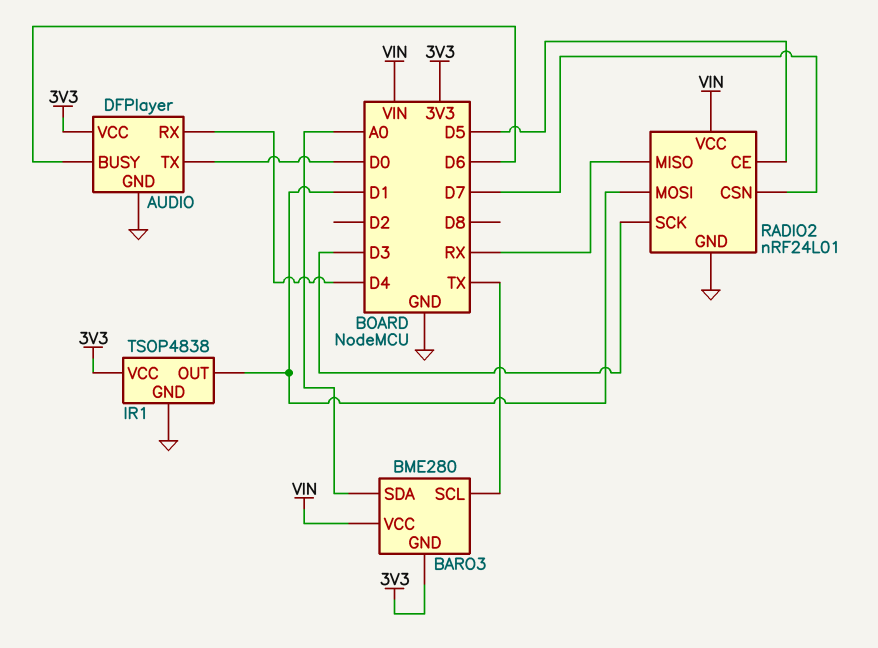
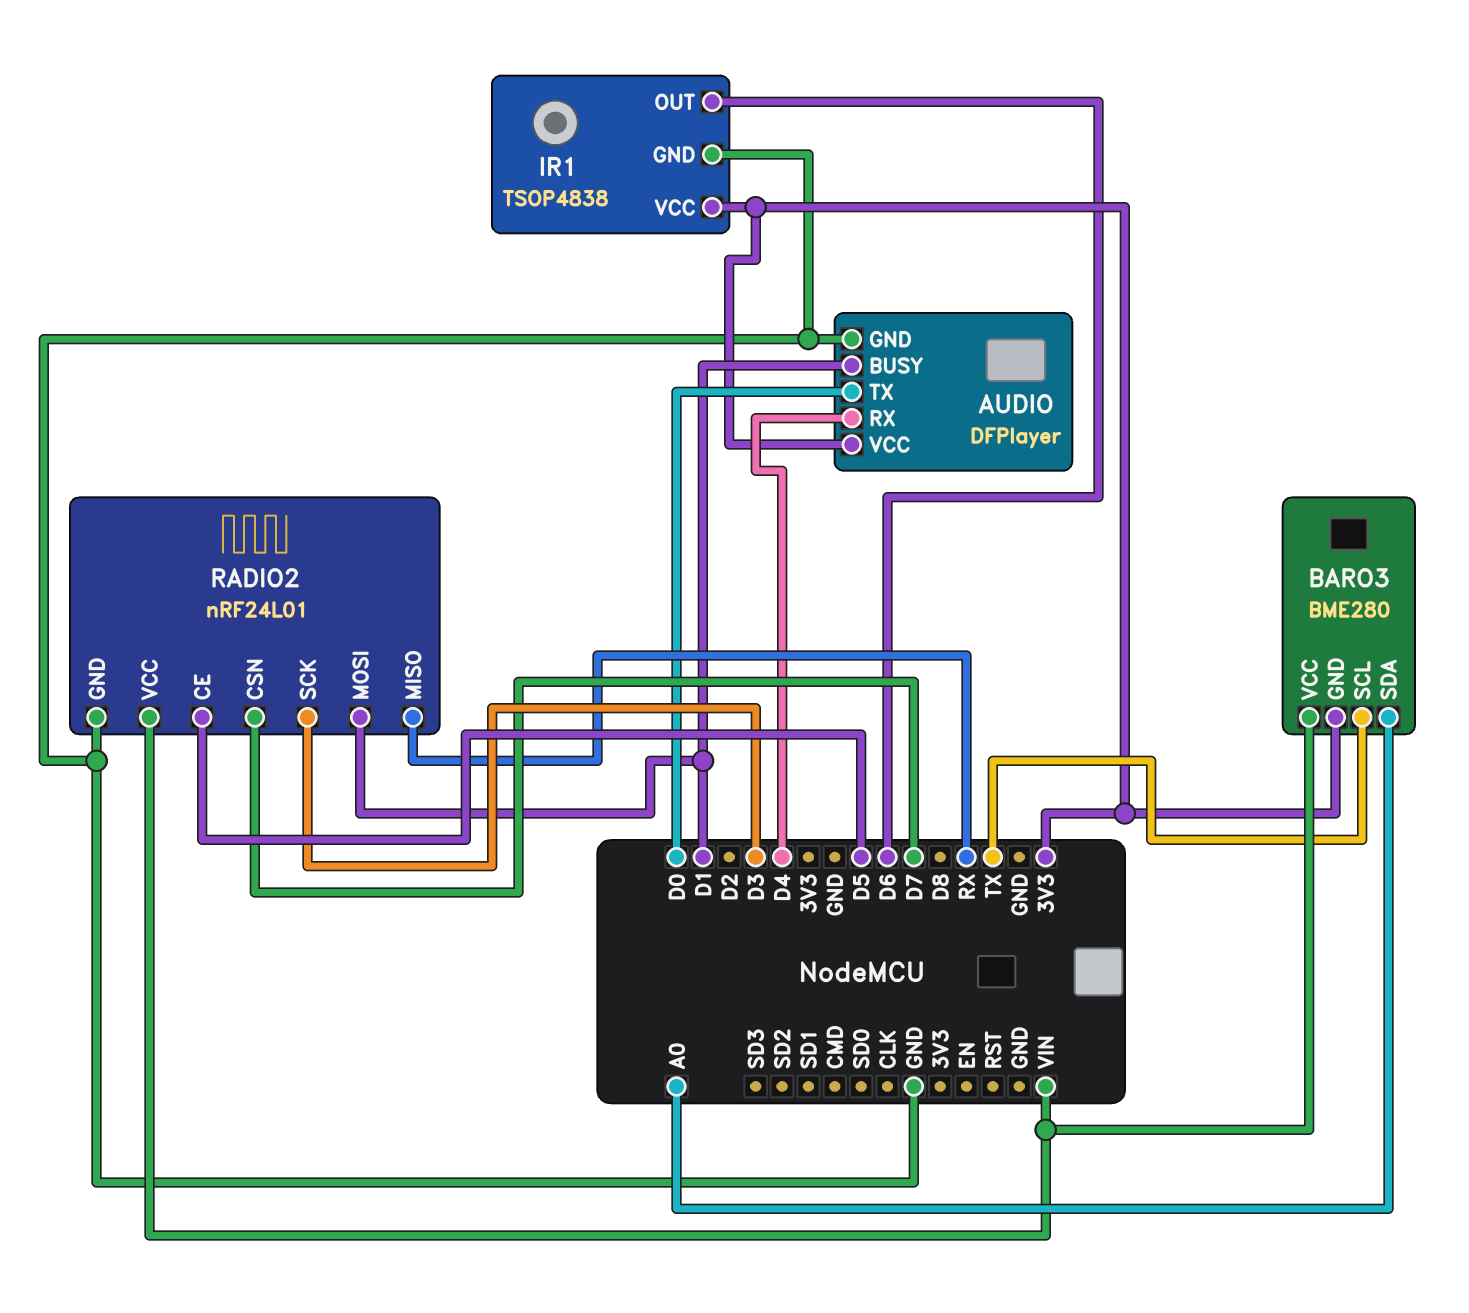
AUDIO pin BUSY: D6 -> D1
IR1 pin OUT: D1 -> D6

